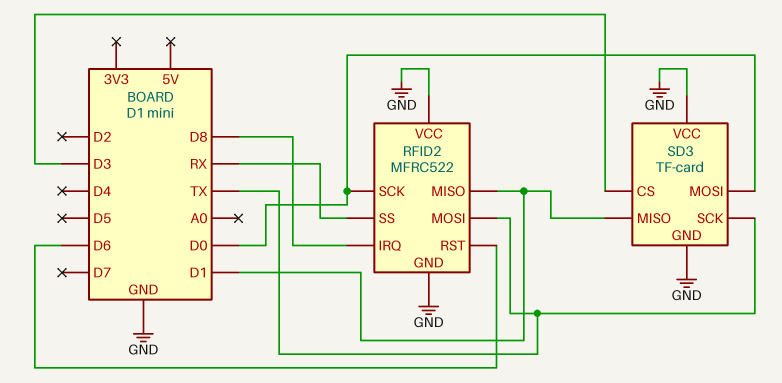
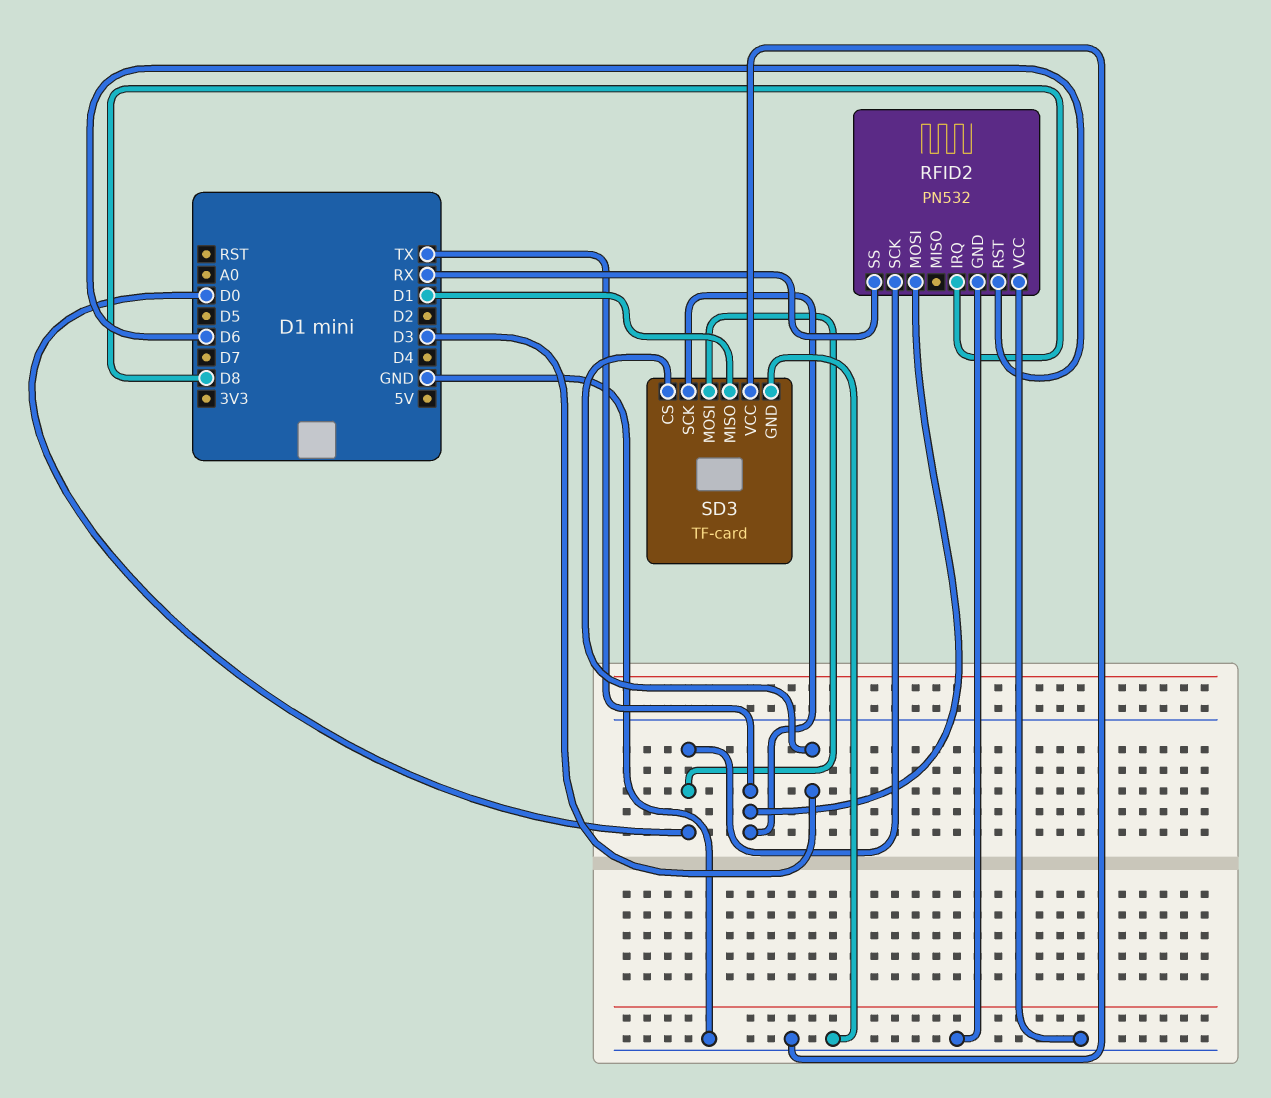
RFID2: MFRC522 -> PN532
RFID2 pin MISO: D1 -> none

